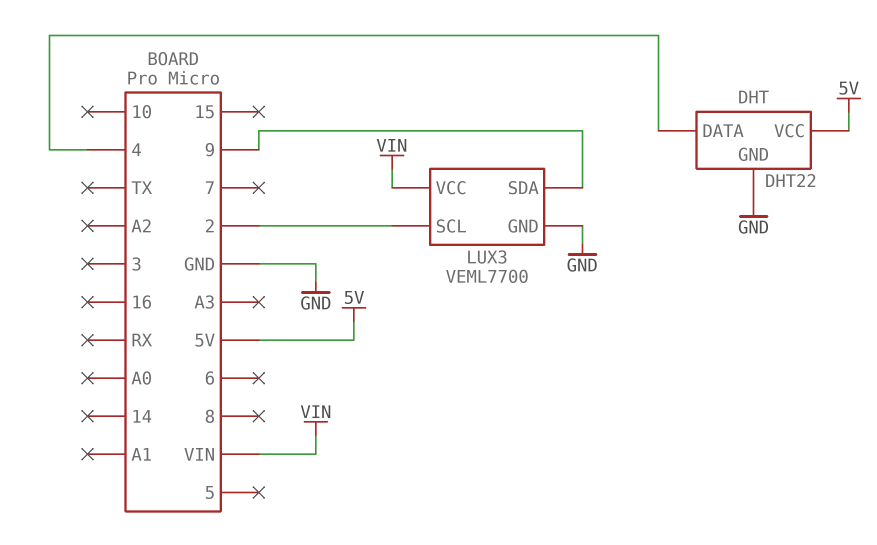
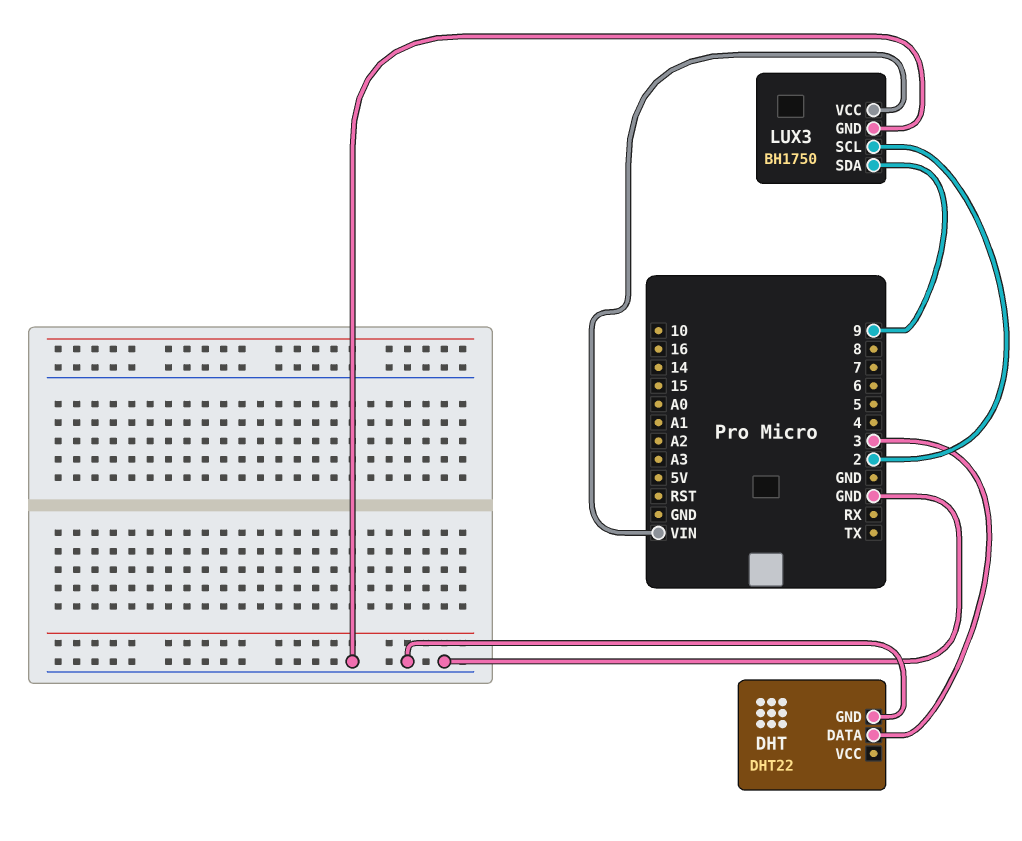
DHT pin DATA: 4 -> 3
DHT pin VCC: 5V -> none
LUX3: VEML7700 -> BH1750

